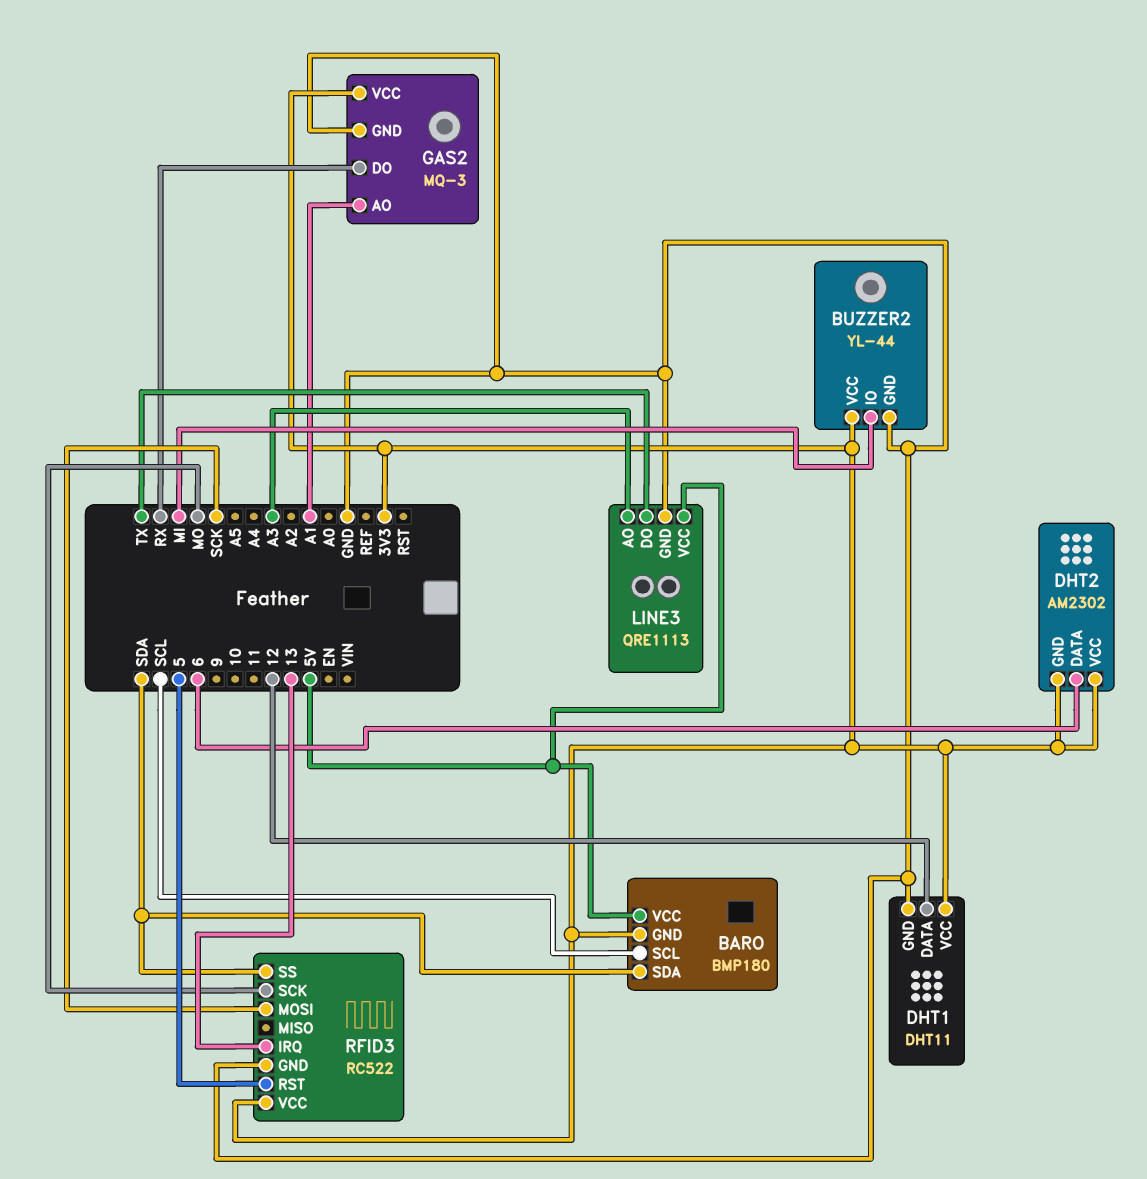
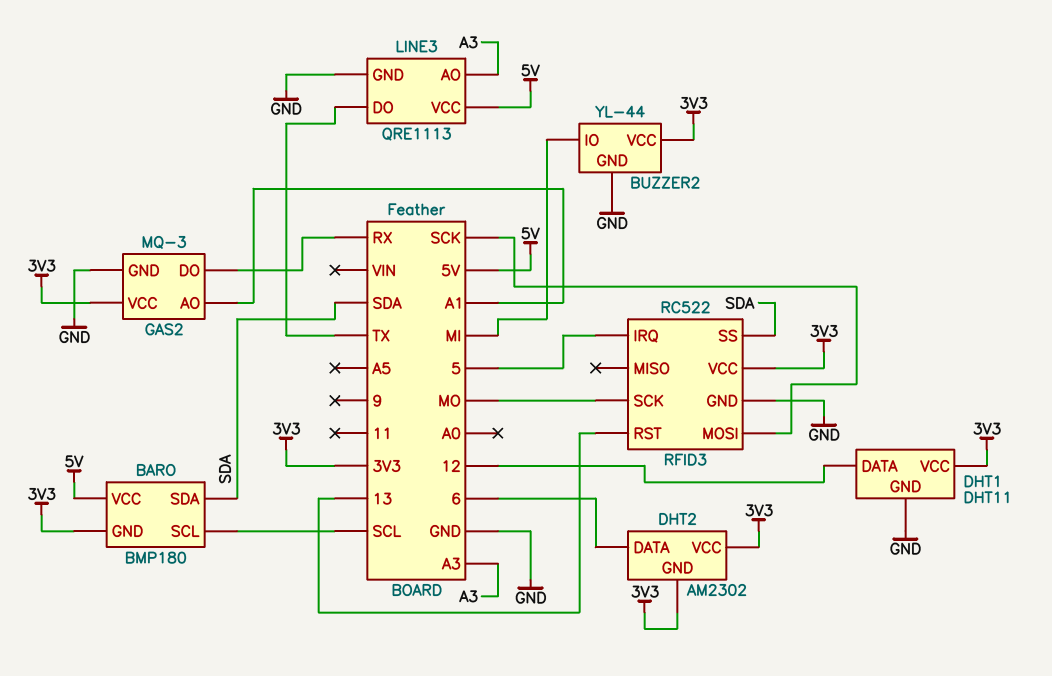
RFID3 pin IRQ: 13 -> 5
RFID3 pin RST: 5 -> 13

